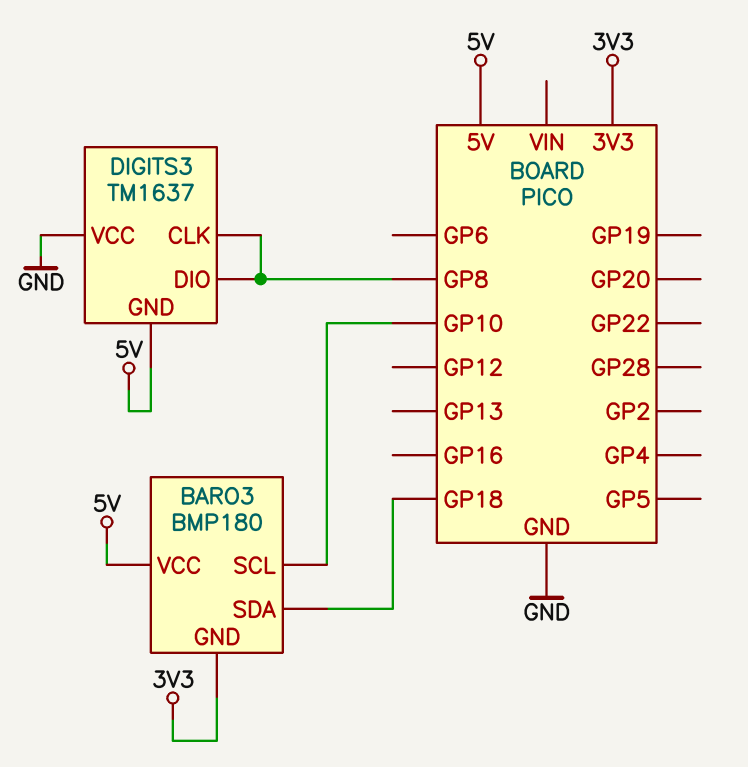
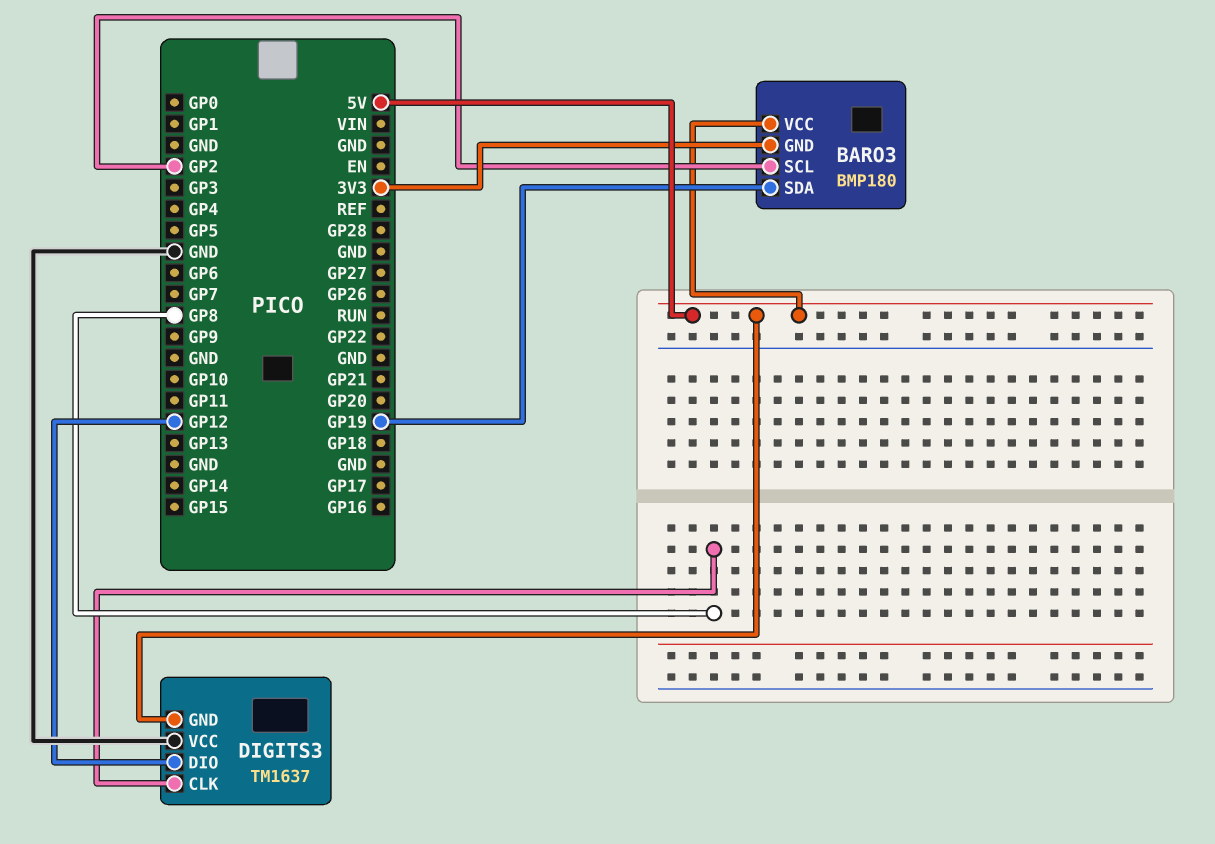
BARO3 pin SCL: GP10 -> GP2
BARO3 pin SDA: GP18 -> GP19
DIGITS3 pin DIO: GP8 -> GP12

